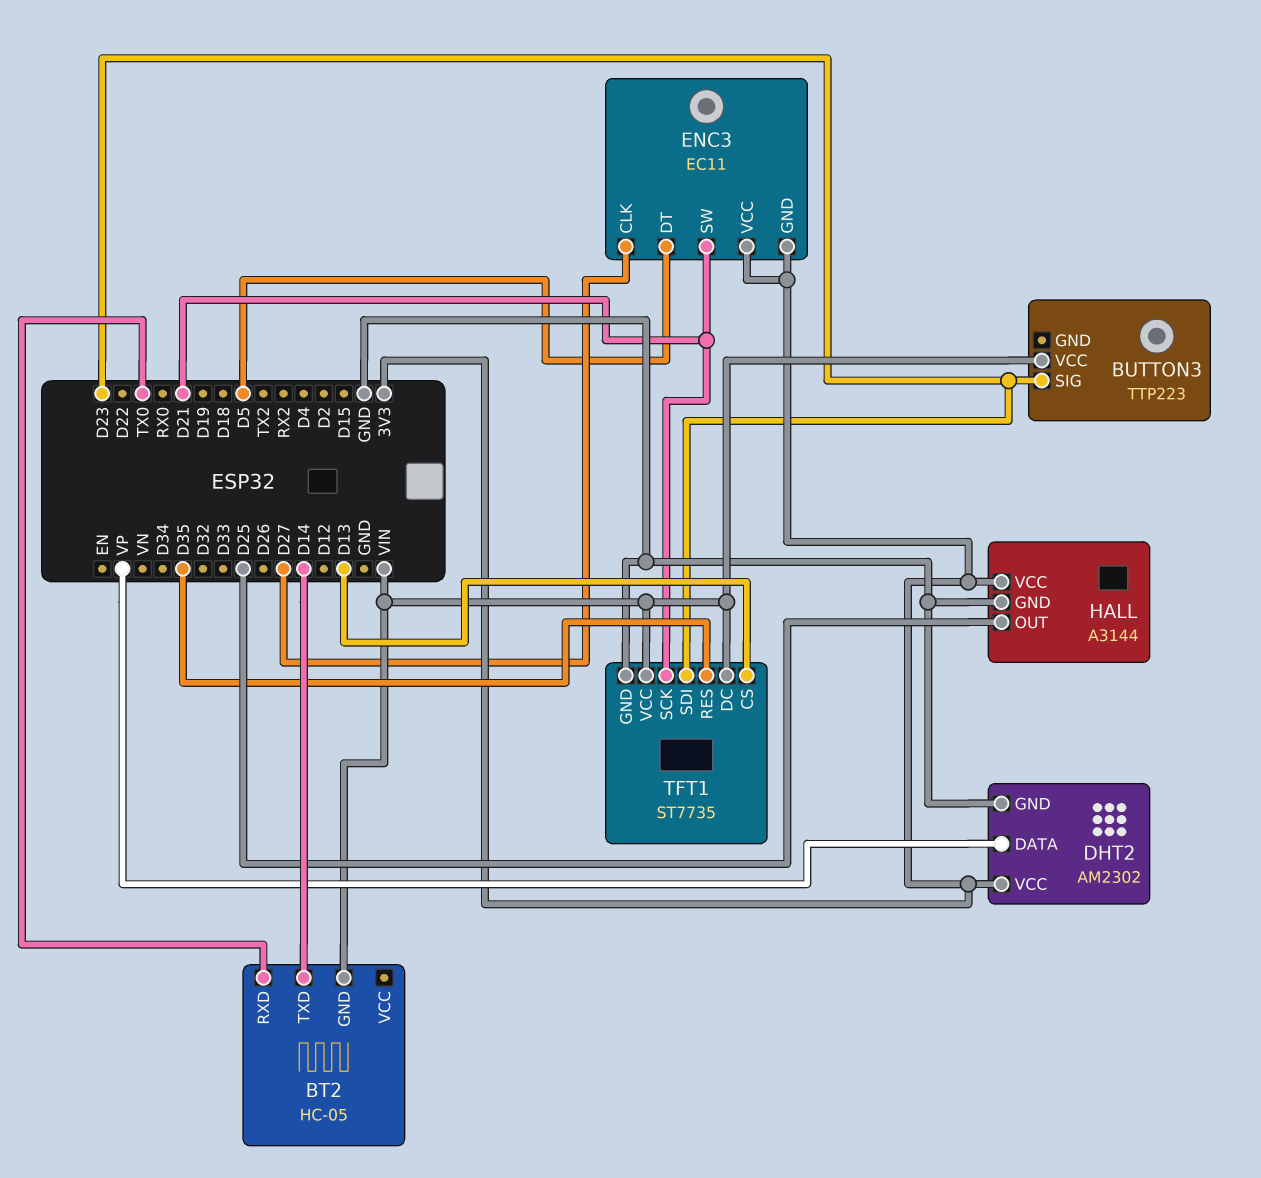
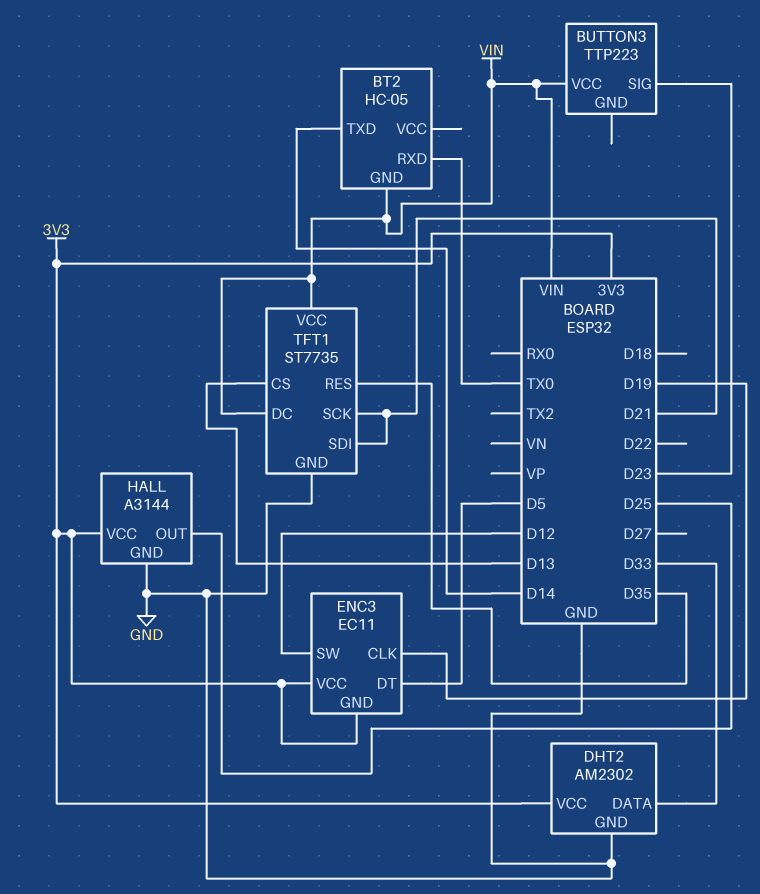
DHT2 pin DATA: VP -> D33
ENC3 pin CLK: D27 -> D19
ENC3 pin SW: D21 -> D12
TFT1 pin SDI: D23 -> D21

